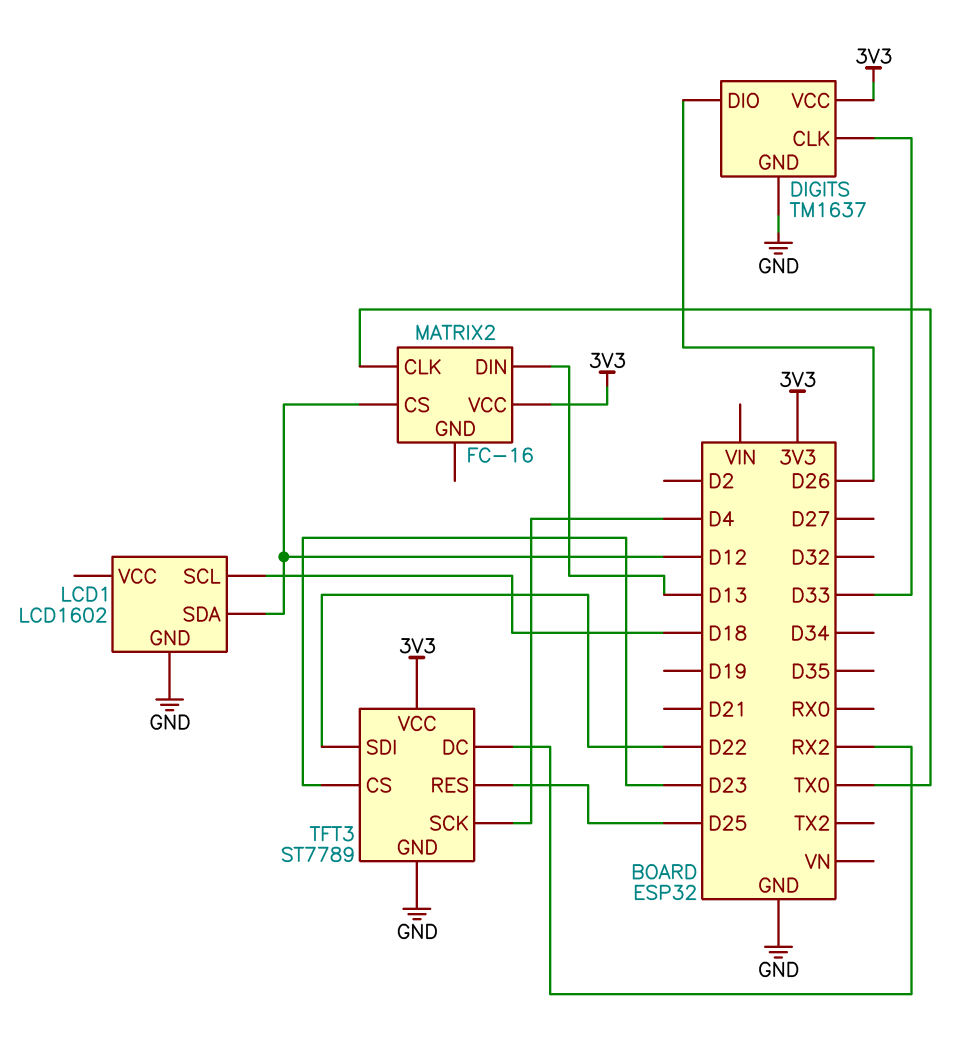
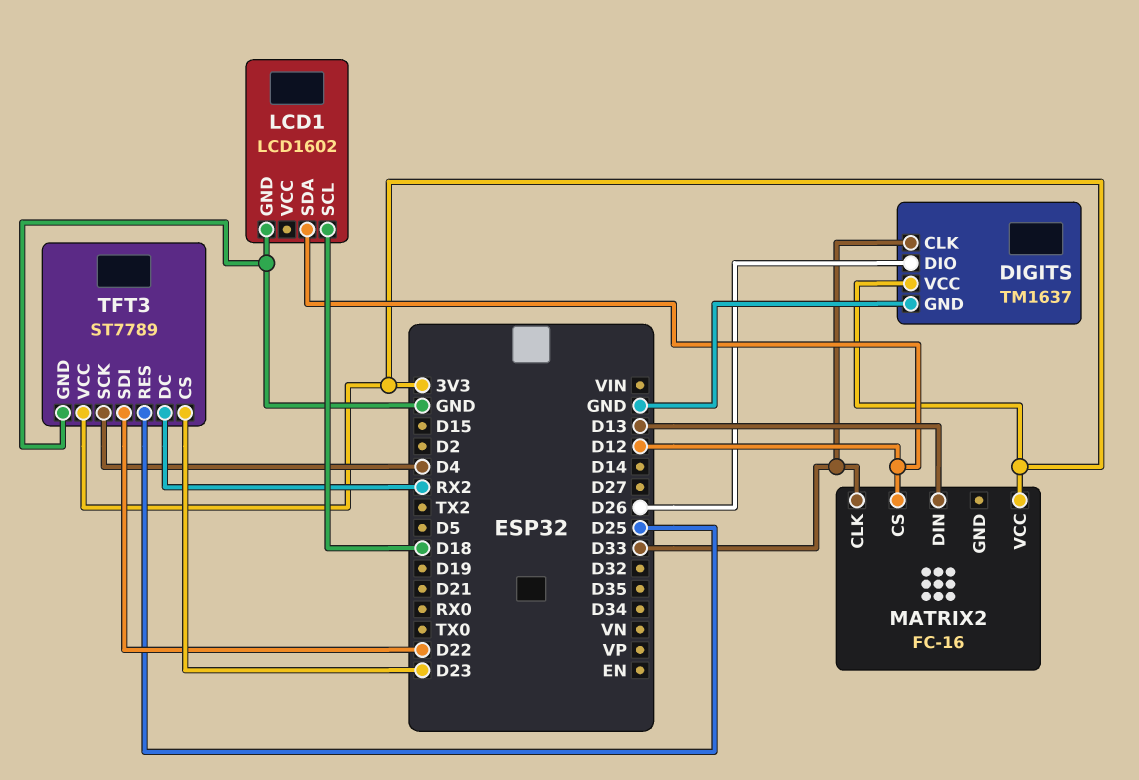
MATRIX2 pin CLK: TX0 -> D33

